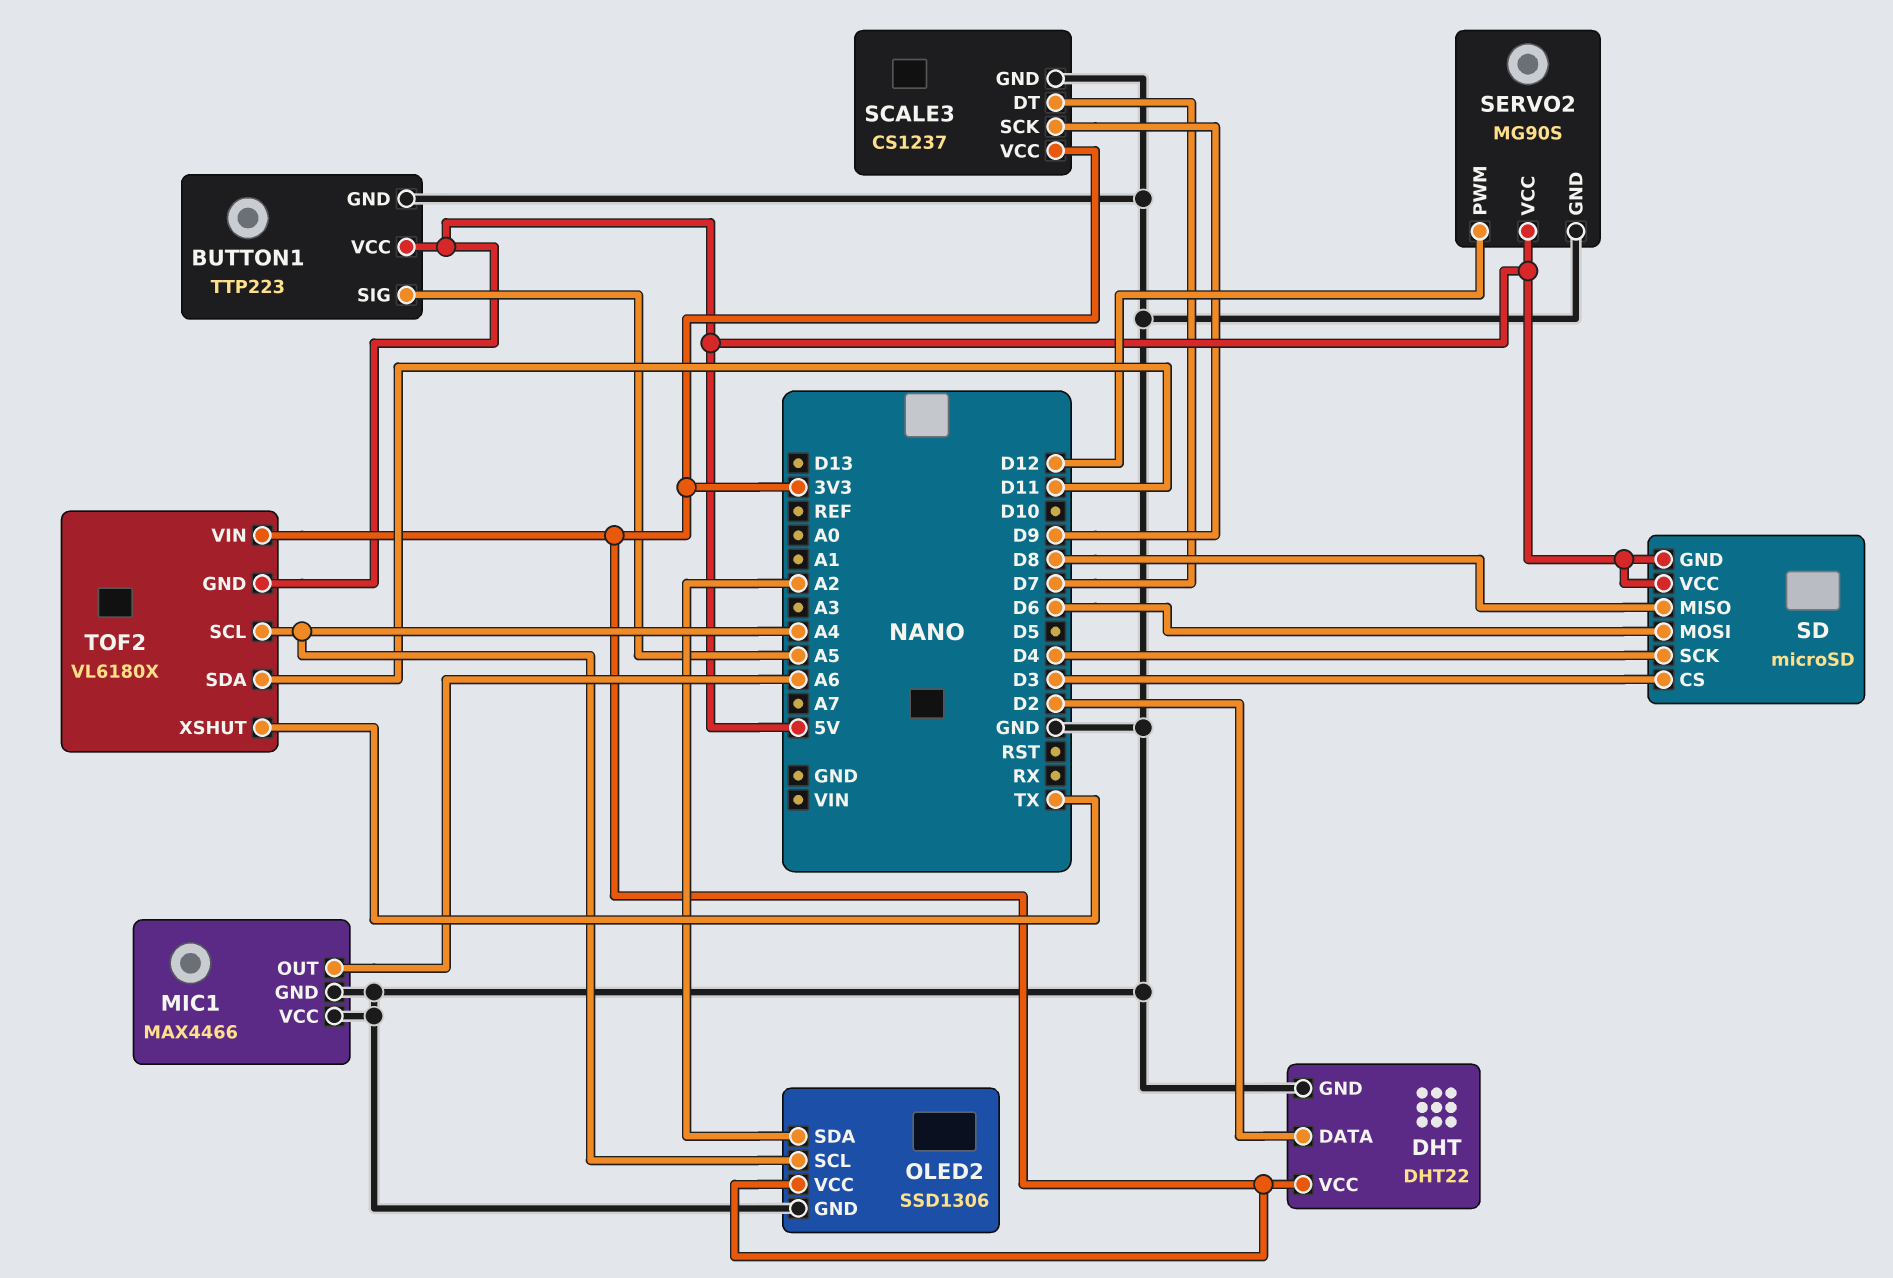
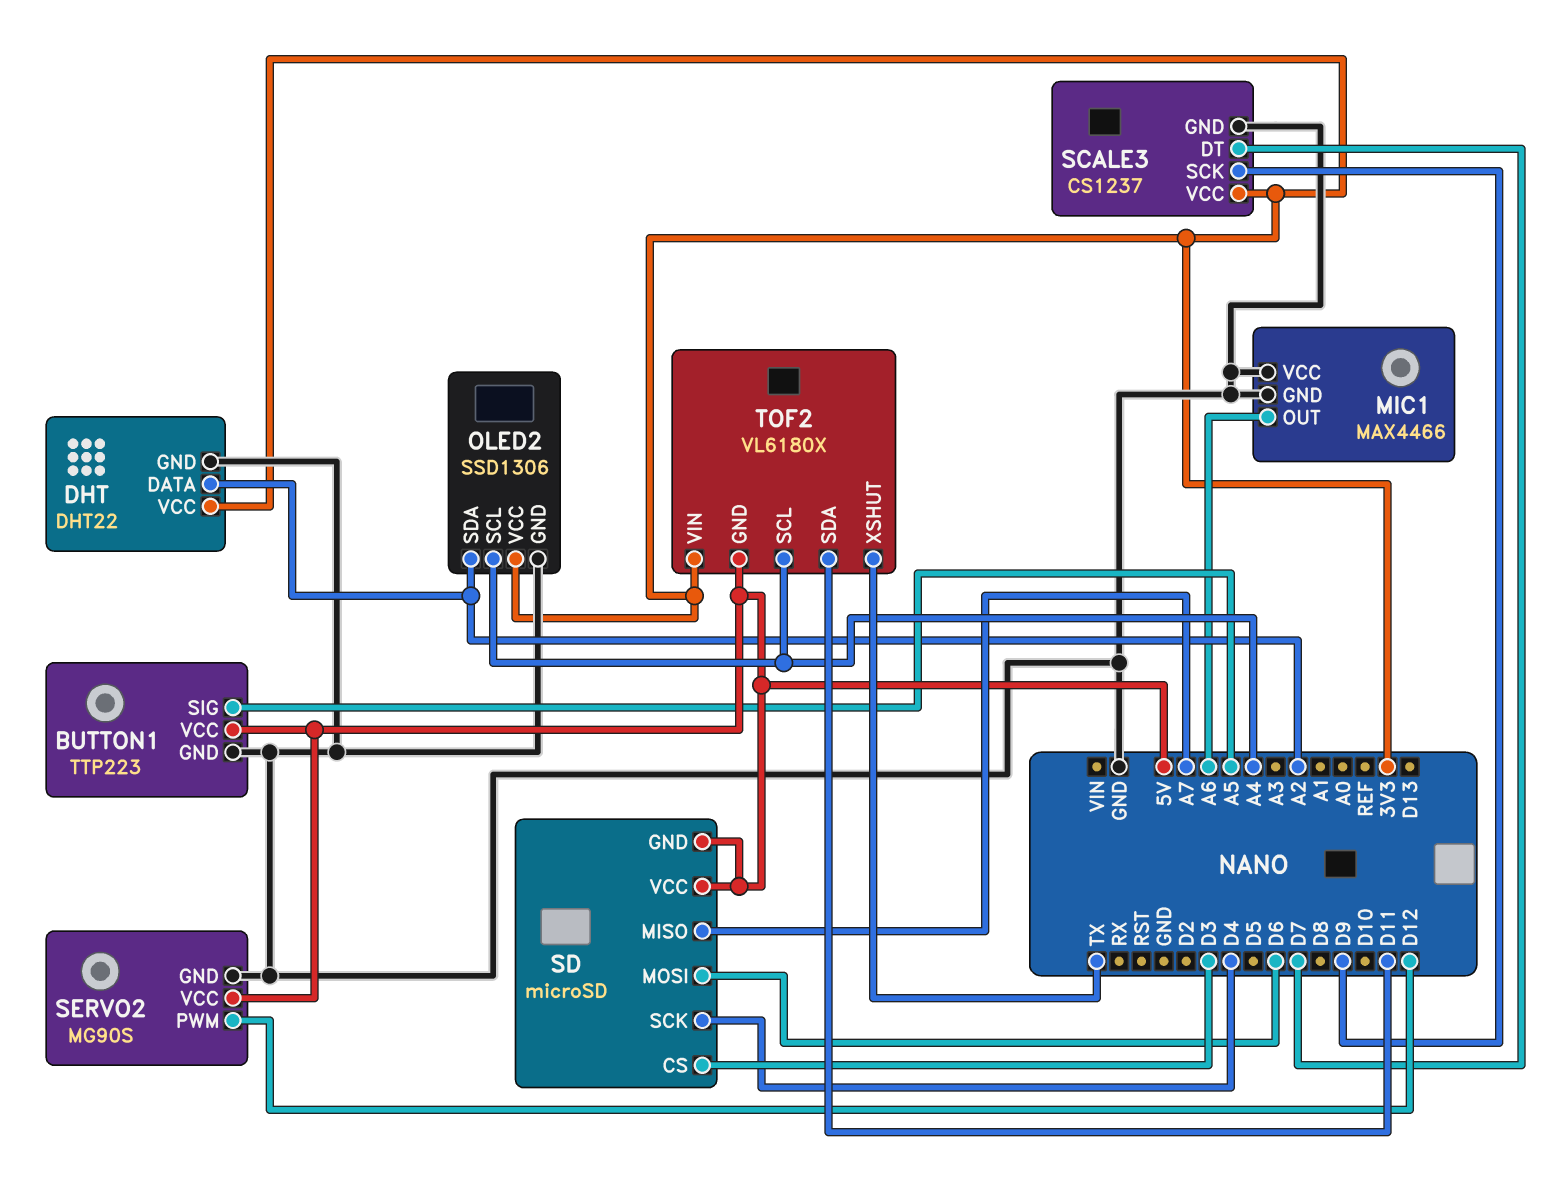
DHT pin DATA: D2 -> A2
SD pin MISO: D8 -> A7

